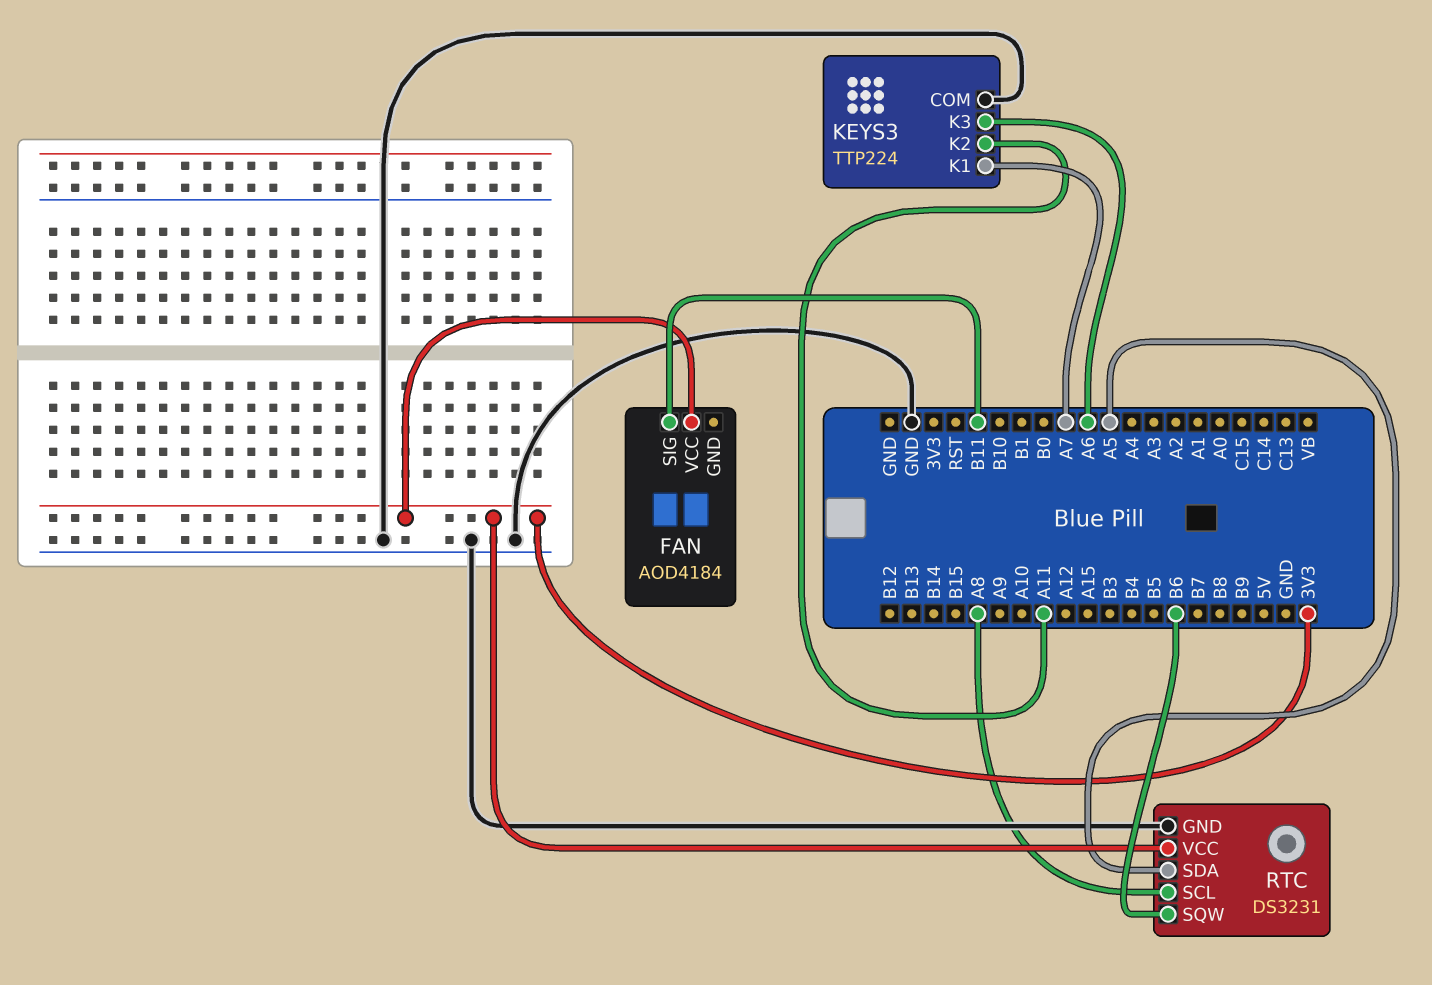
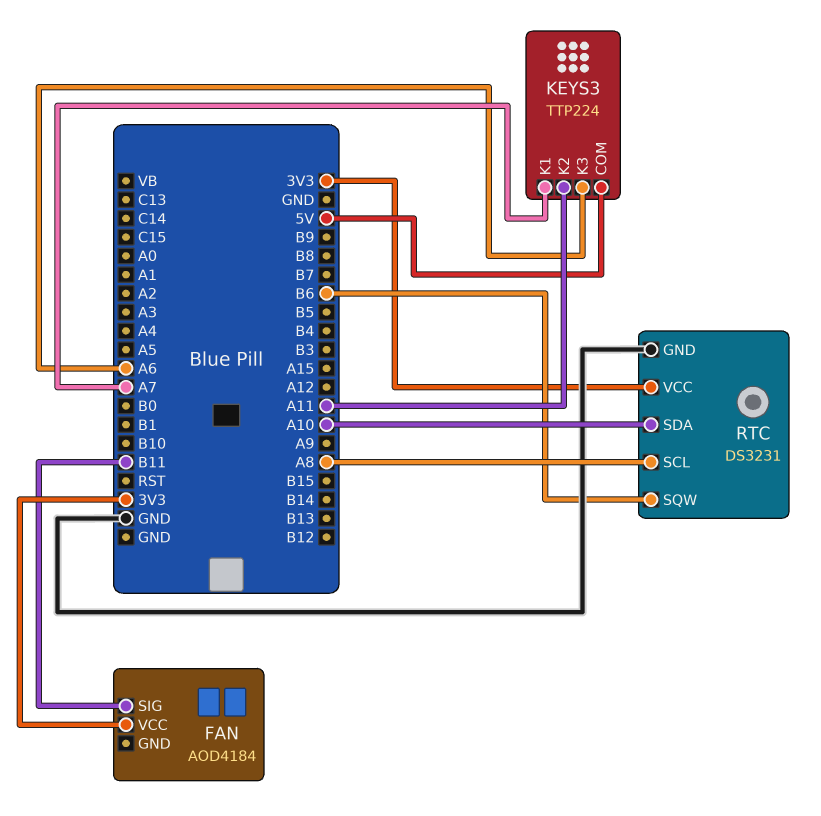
KEYS3 pin COM: GND -> 5V
RTC pin SDA: A5 -> A10

